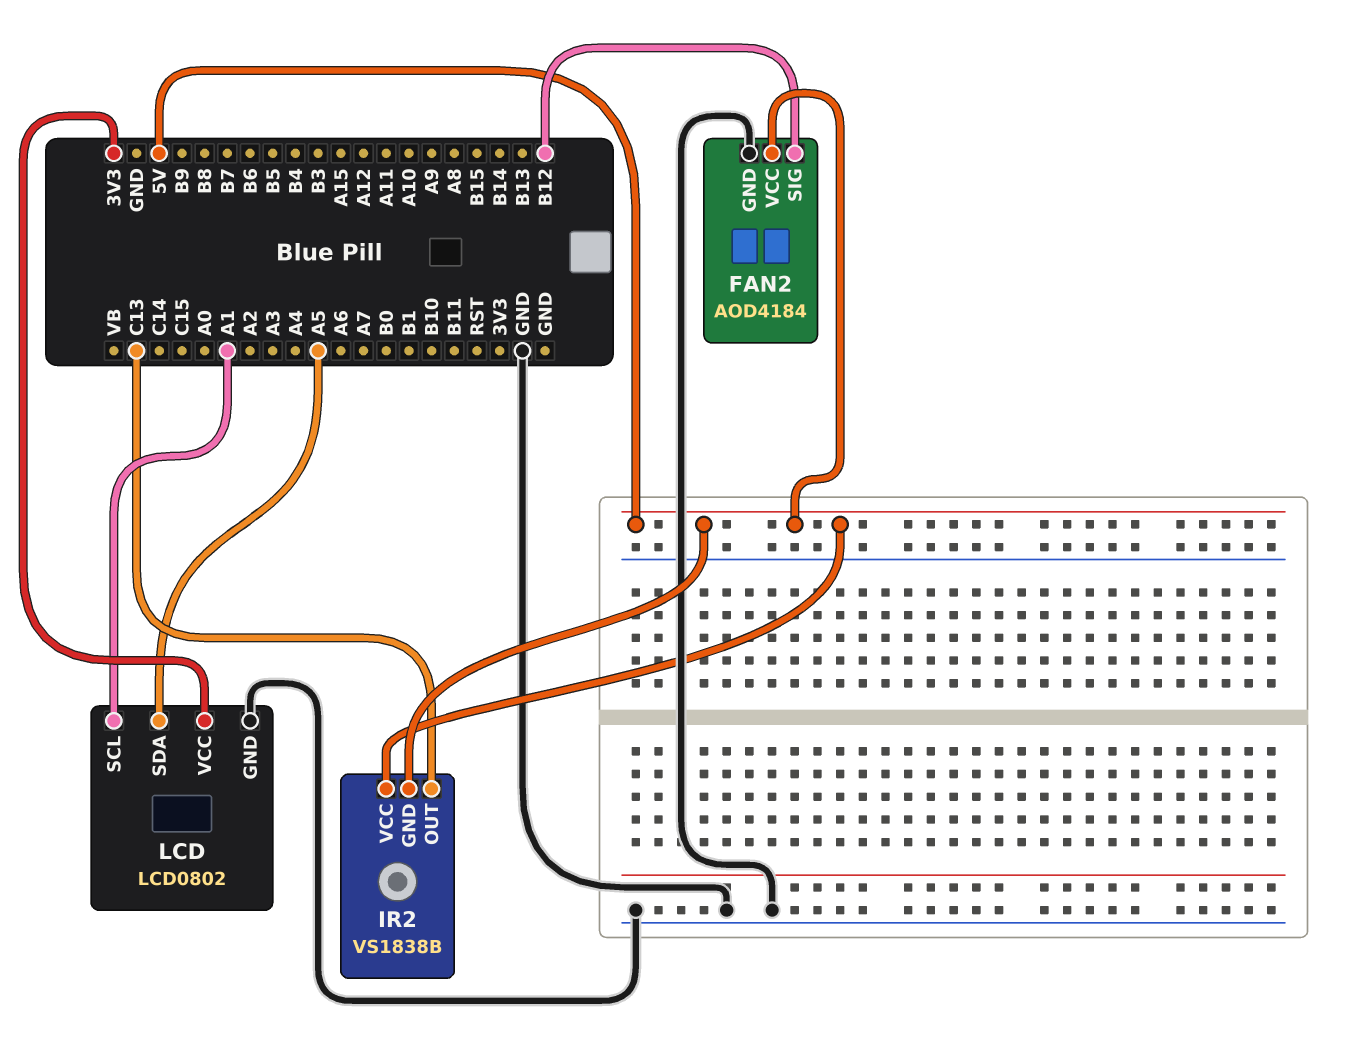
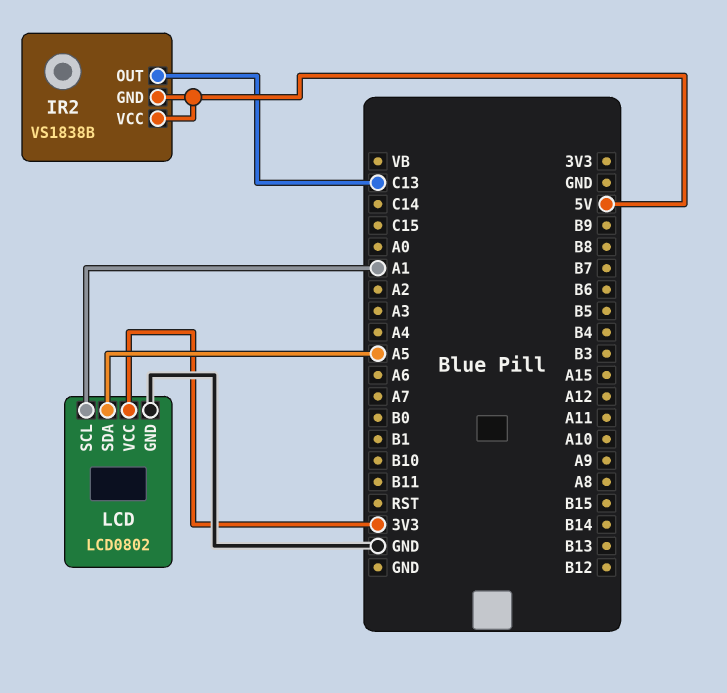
FAN2: AOD4184 -> none
FAN2 pin GND: GND -> none
FAN2 pin SIG: B12 -> none
FAN2 pin VCC: 5V -> none

